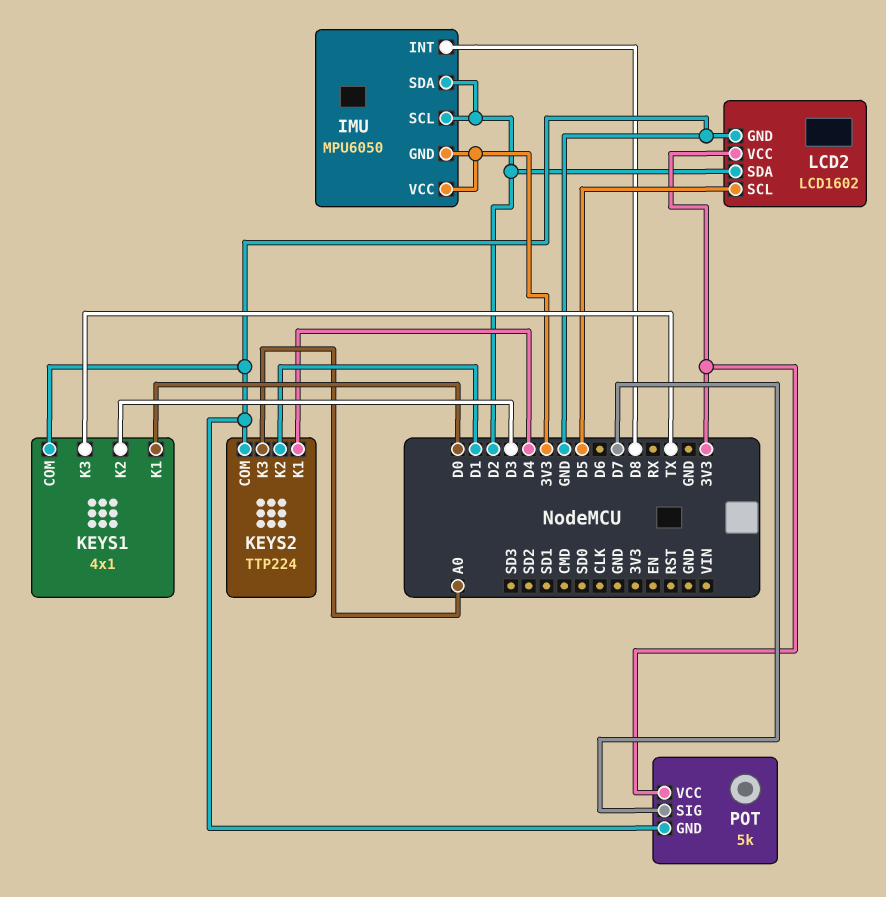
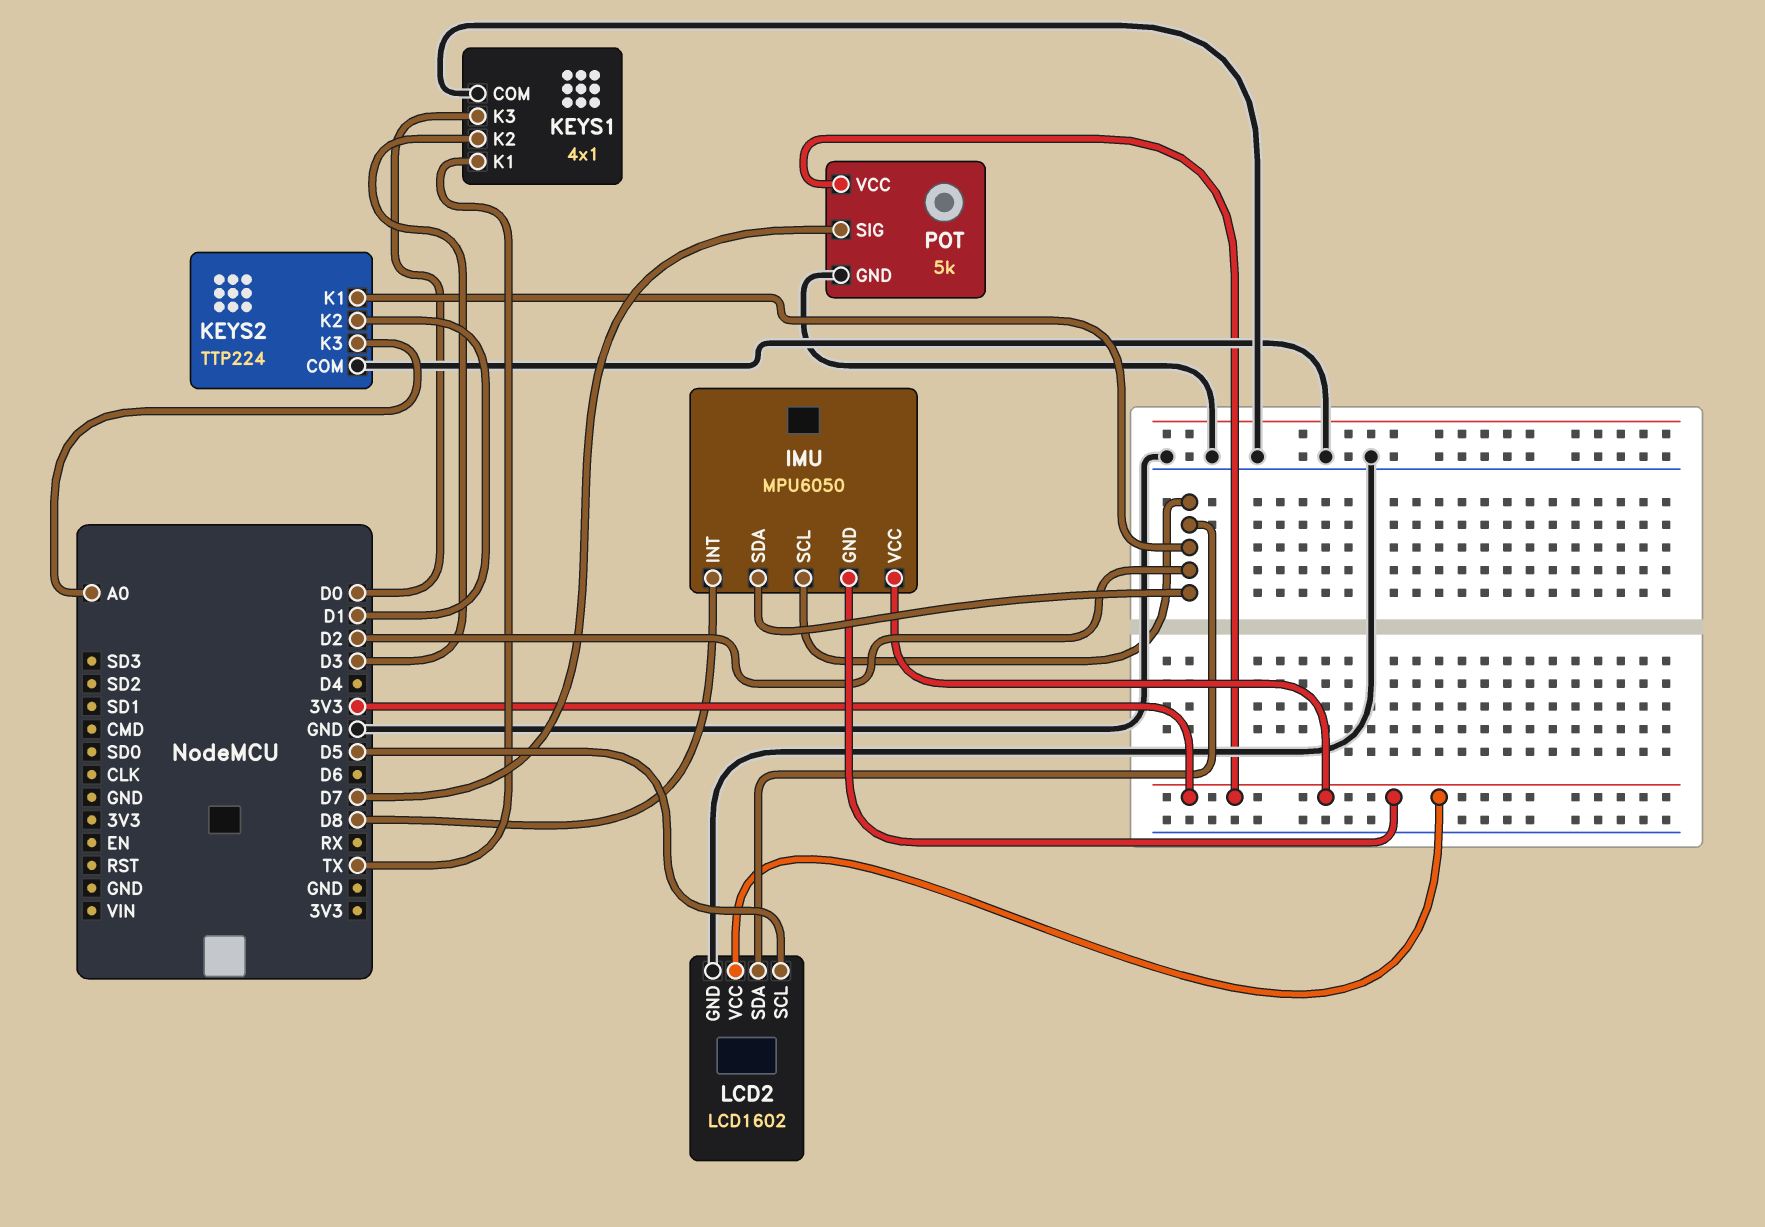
KEYS1 pin K1: D0 -> TX
KEYS1 pin K3: TX -> D0
KEYS2 pin K1: D4 -> D2

